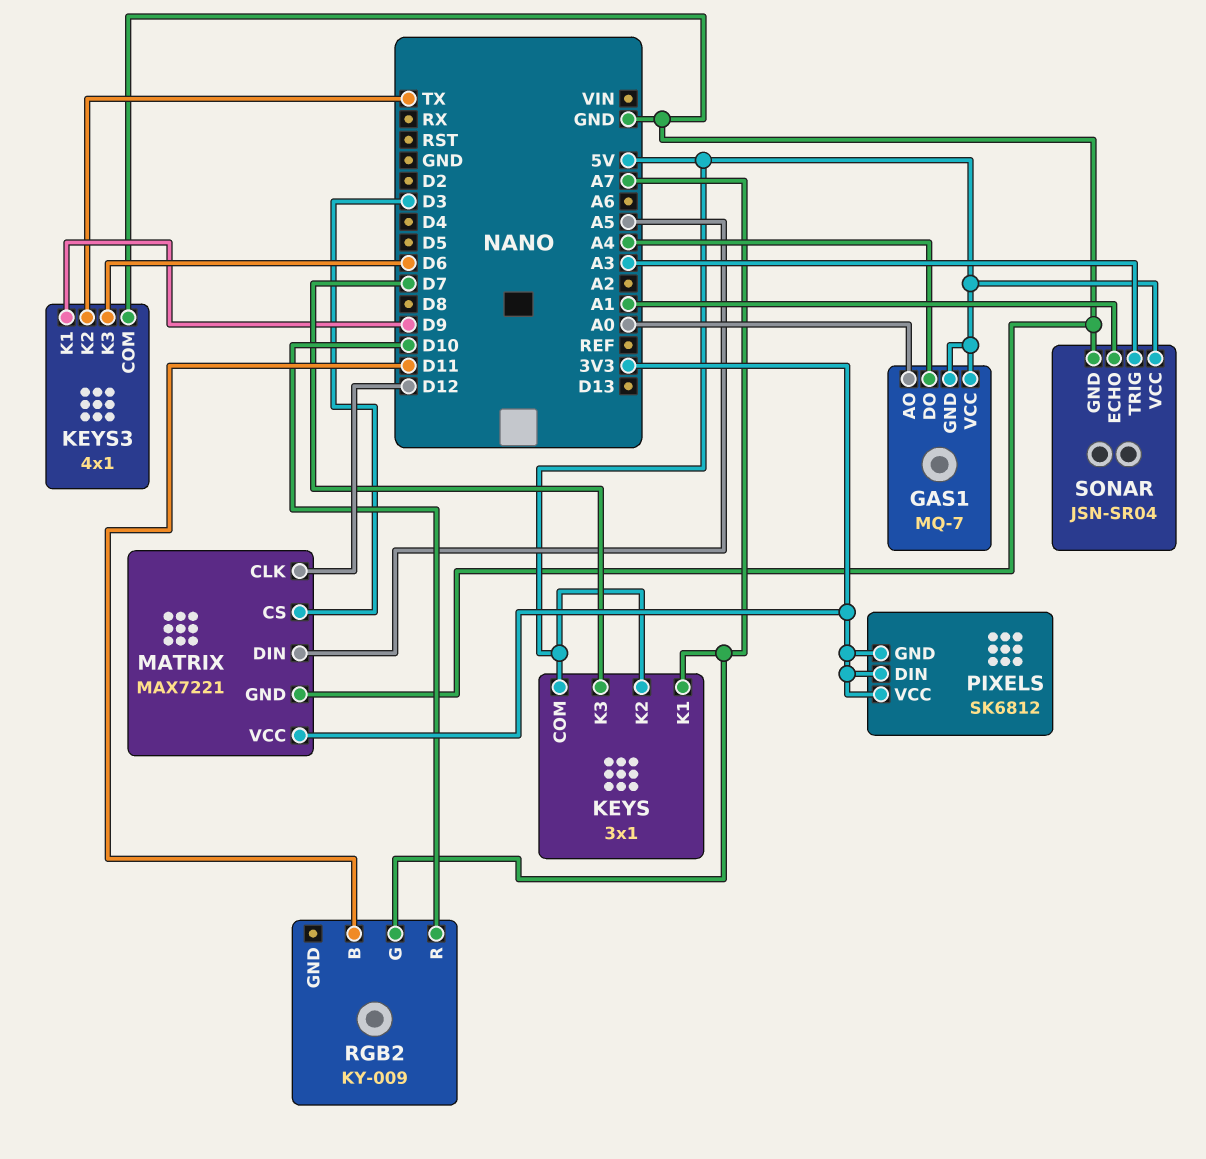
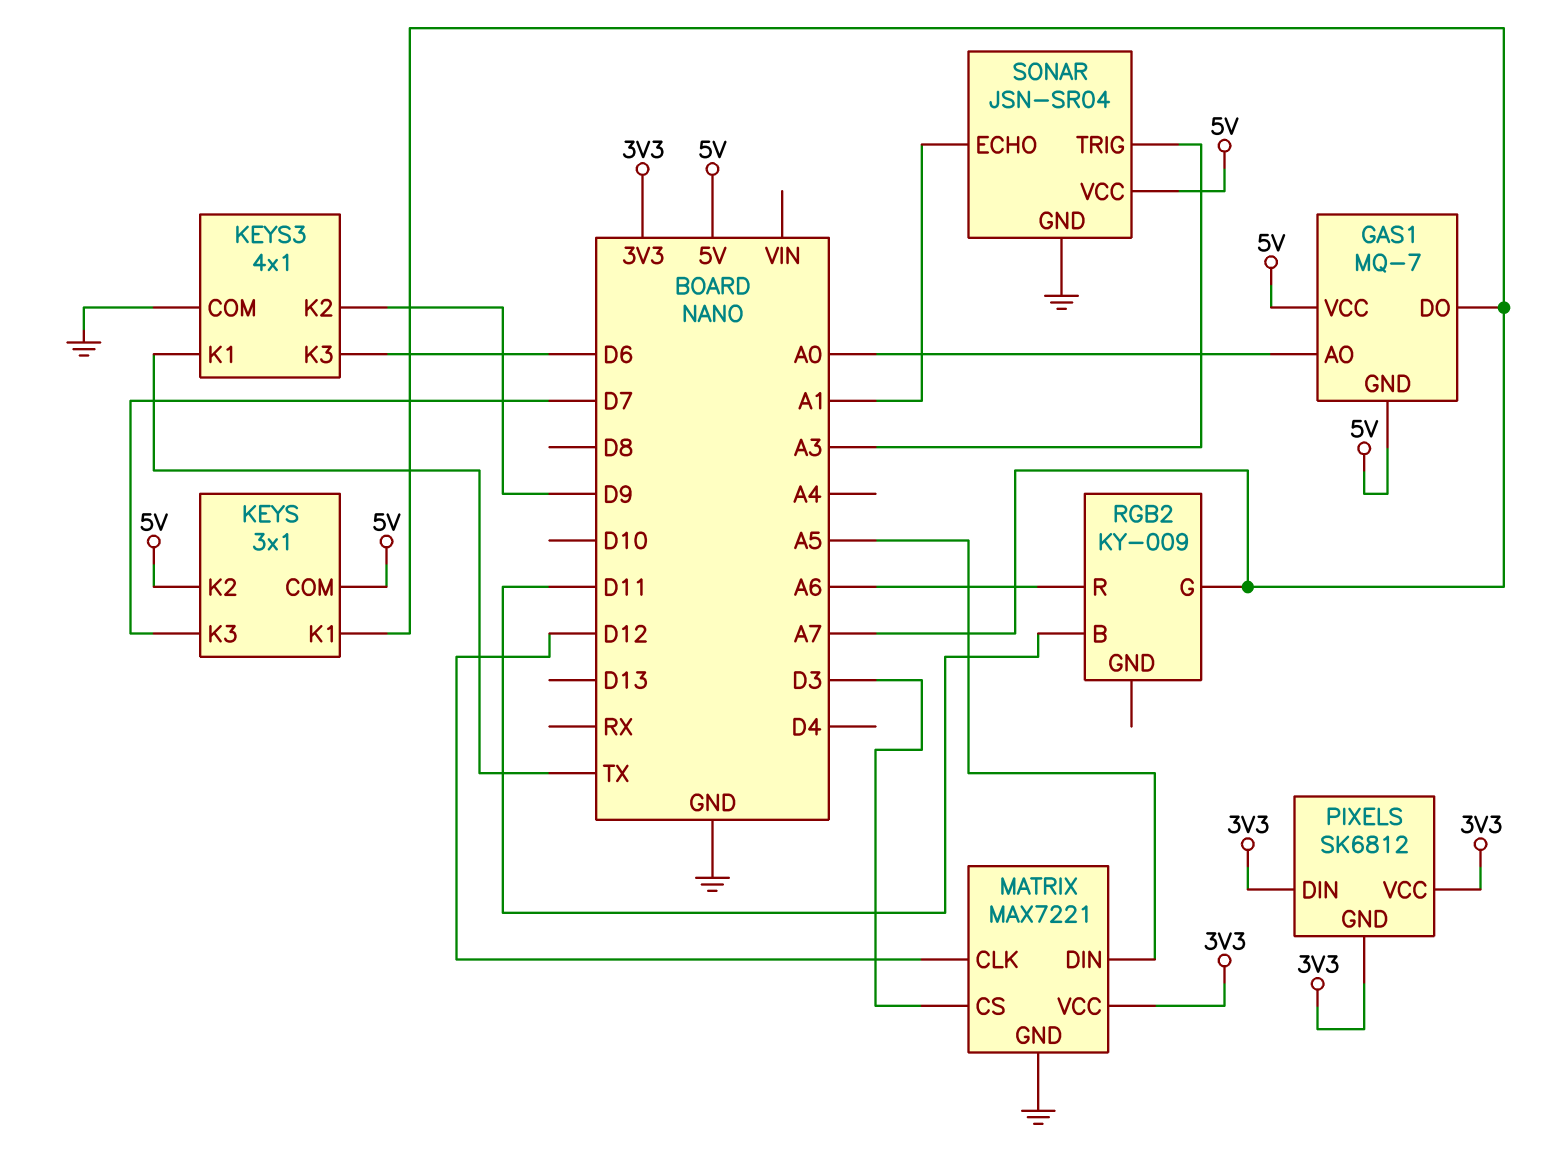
GAS1 pin DO: A4 -> A7
KEYS3 pin K1: D9 -> TX
KEYS3 pin K2: TX -> D9
RGB2 pin R: D10 -> A6

